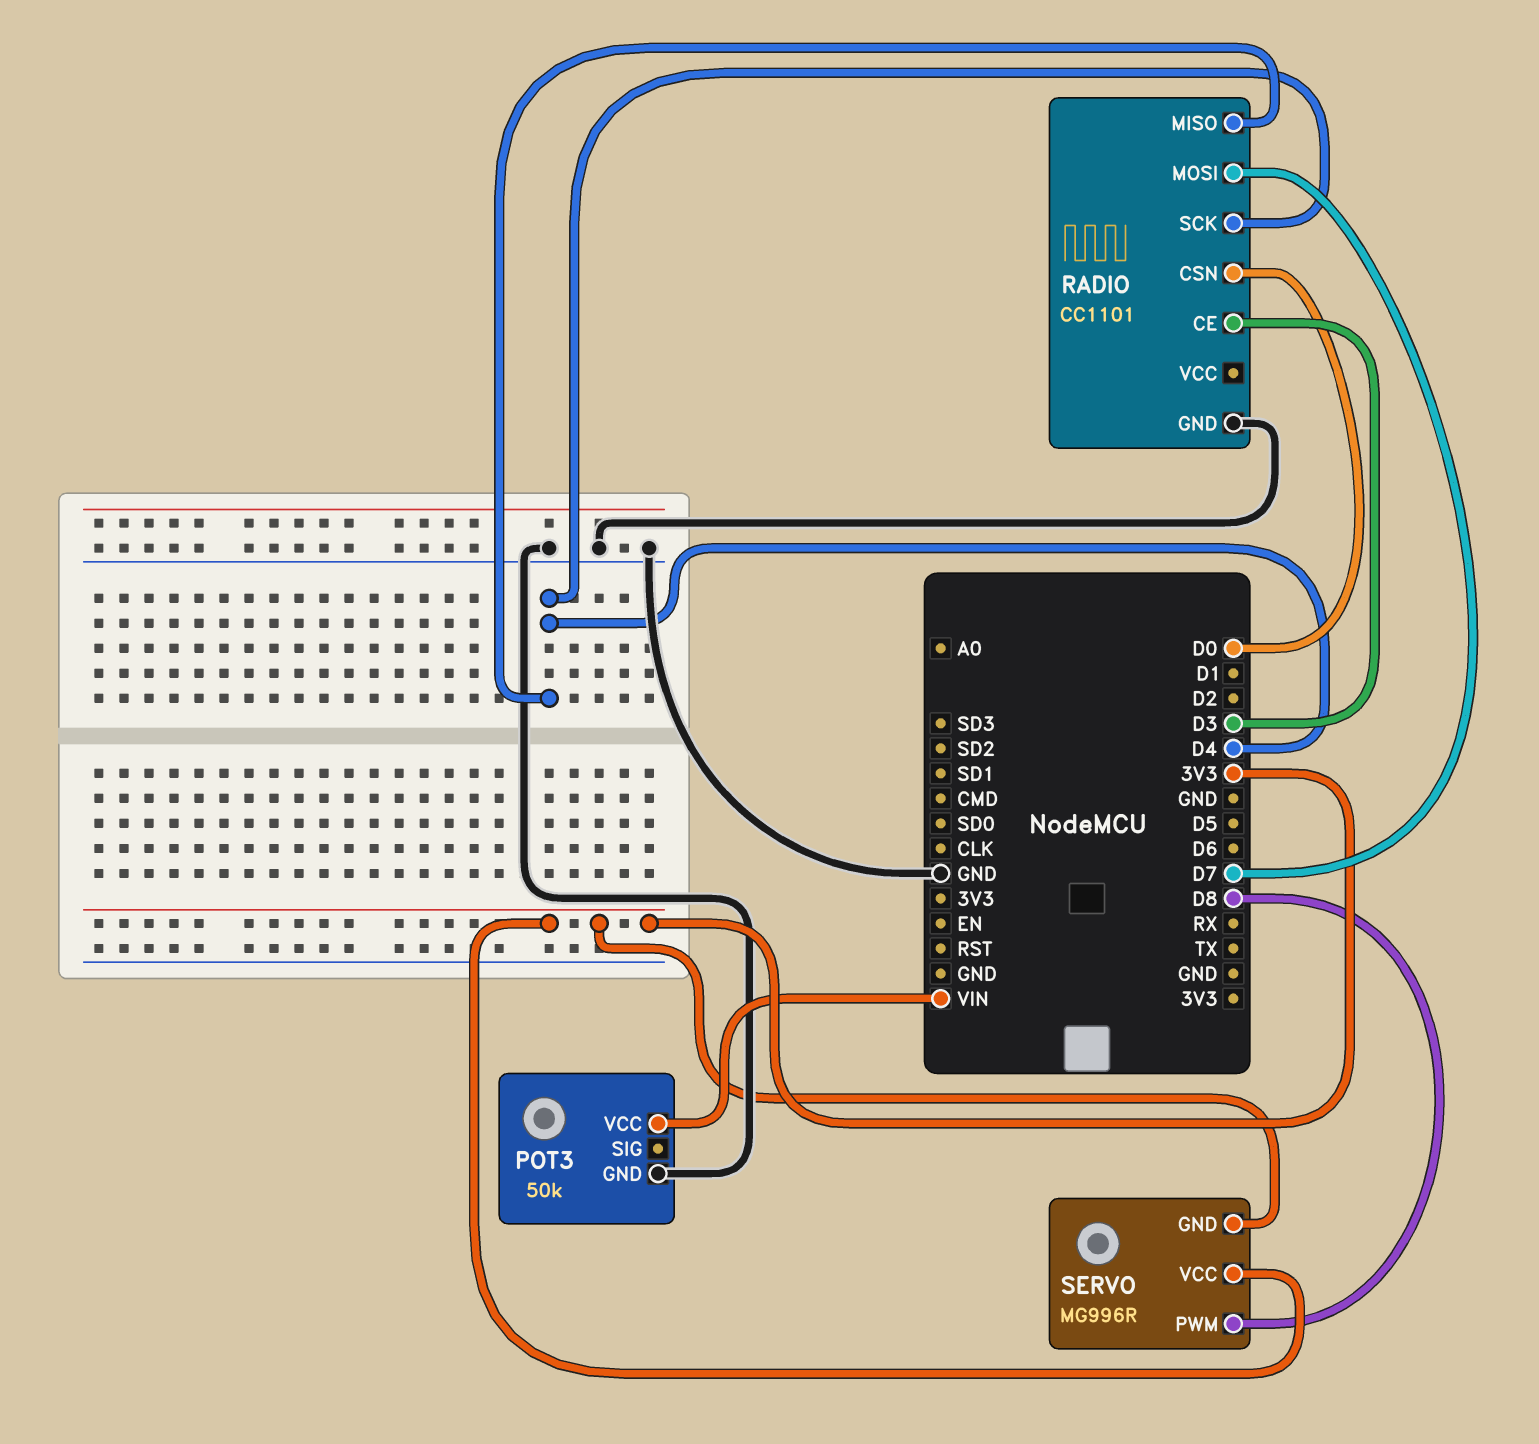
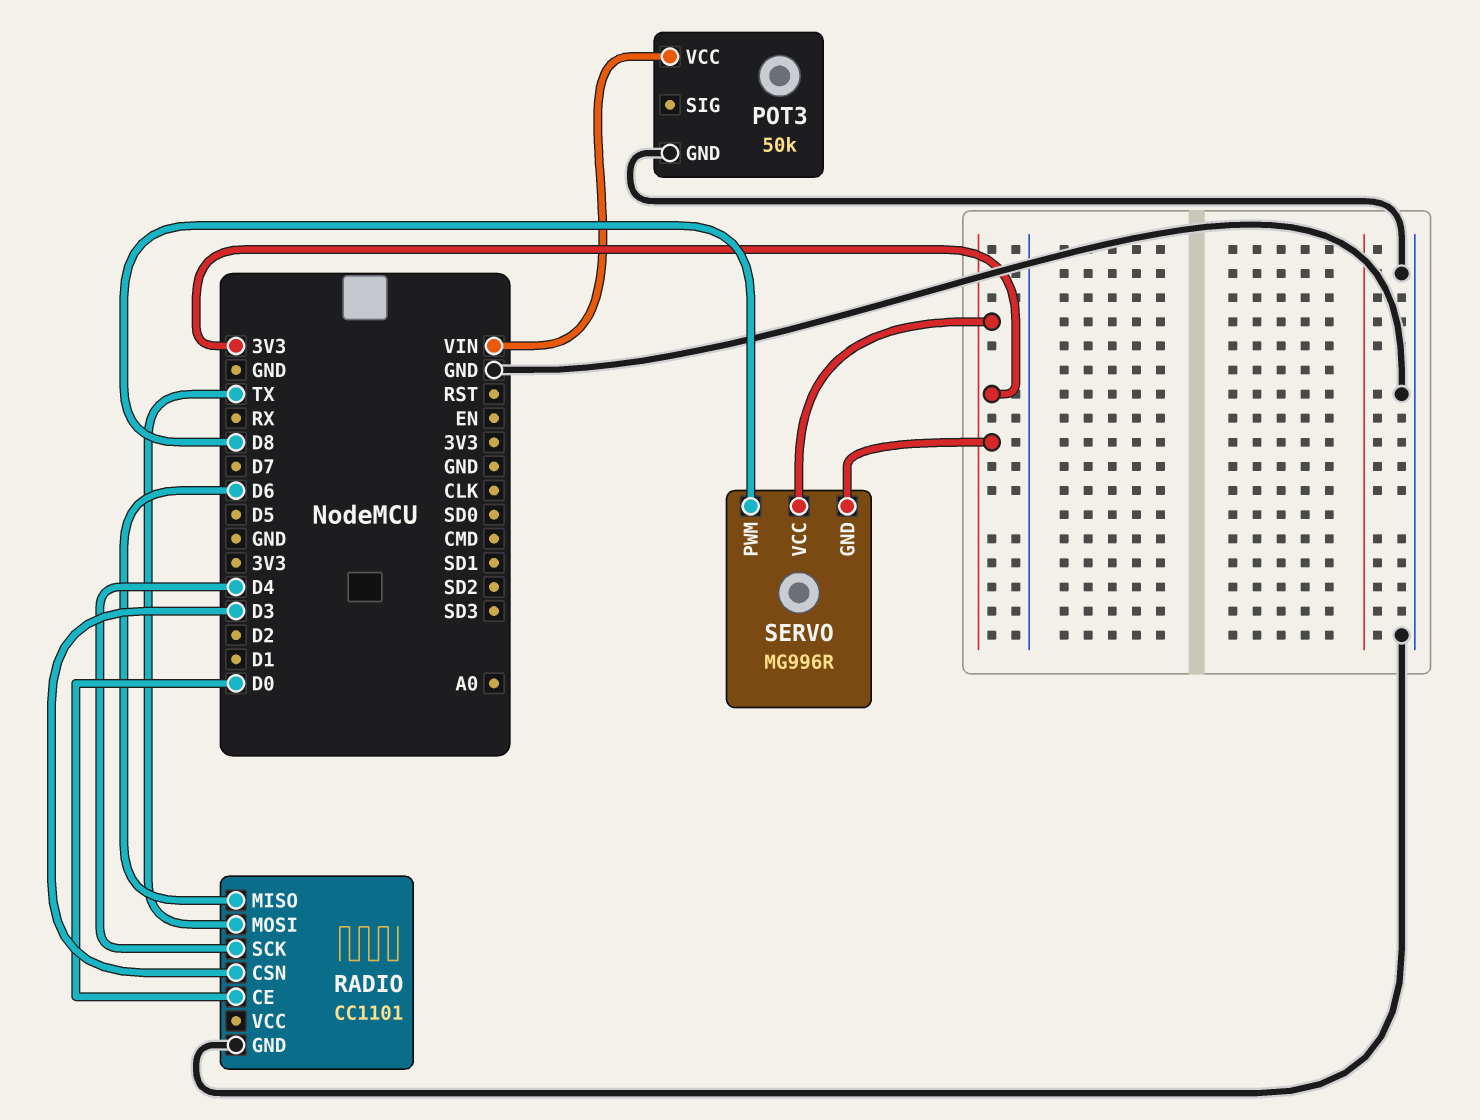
RADIO pin CE: D3 -> D0
RADIO pin CSN: D0 -> D3
RADIO pin MISO: D4 -> D6
RADIO pin MOSI: D7 -> TX

